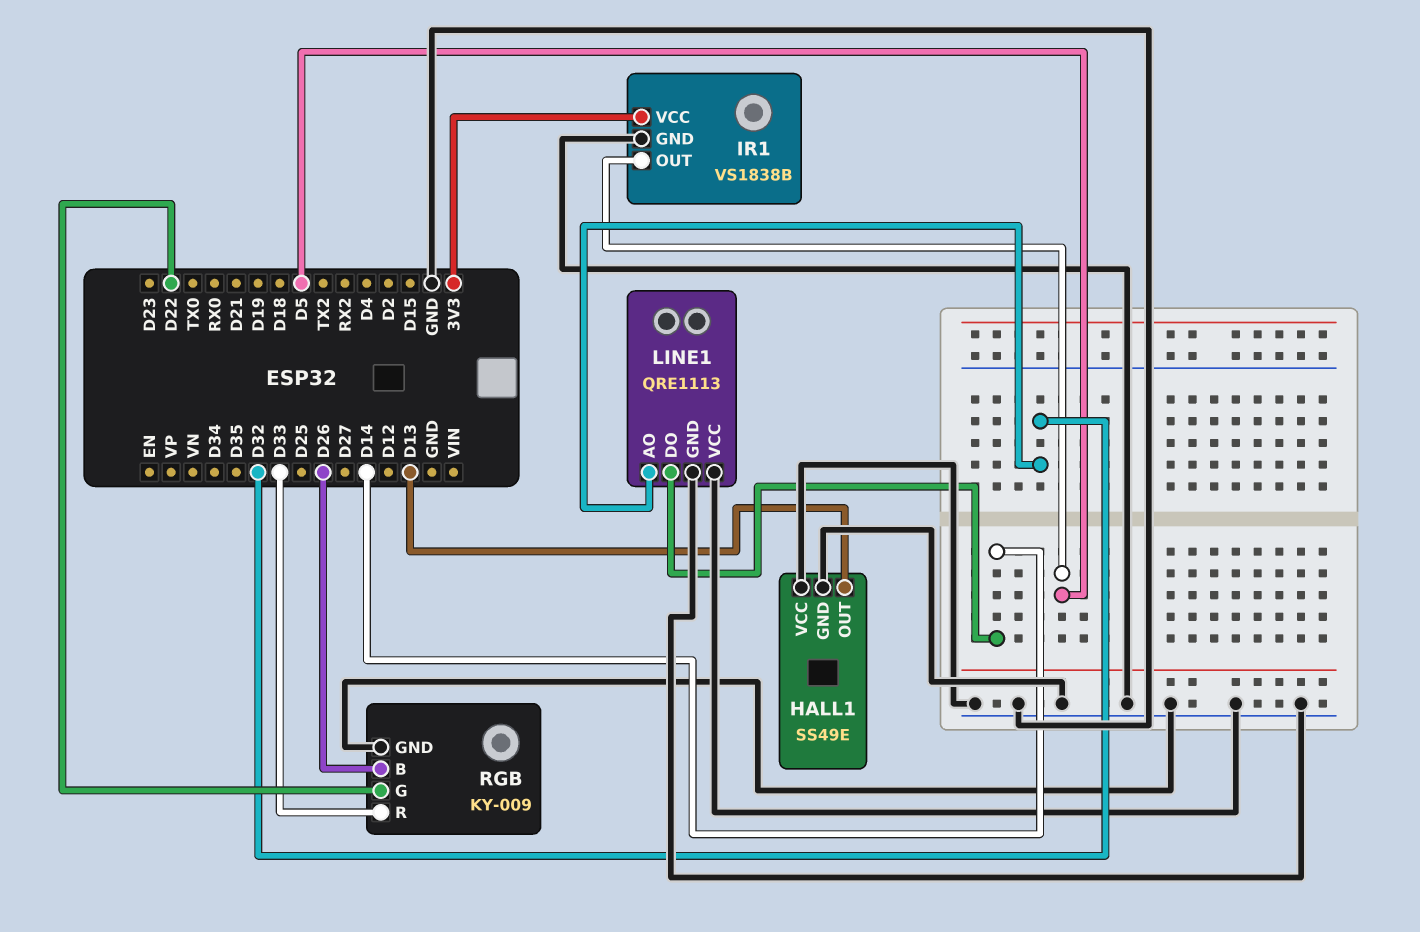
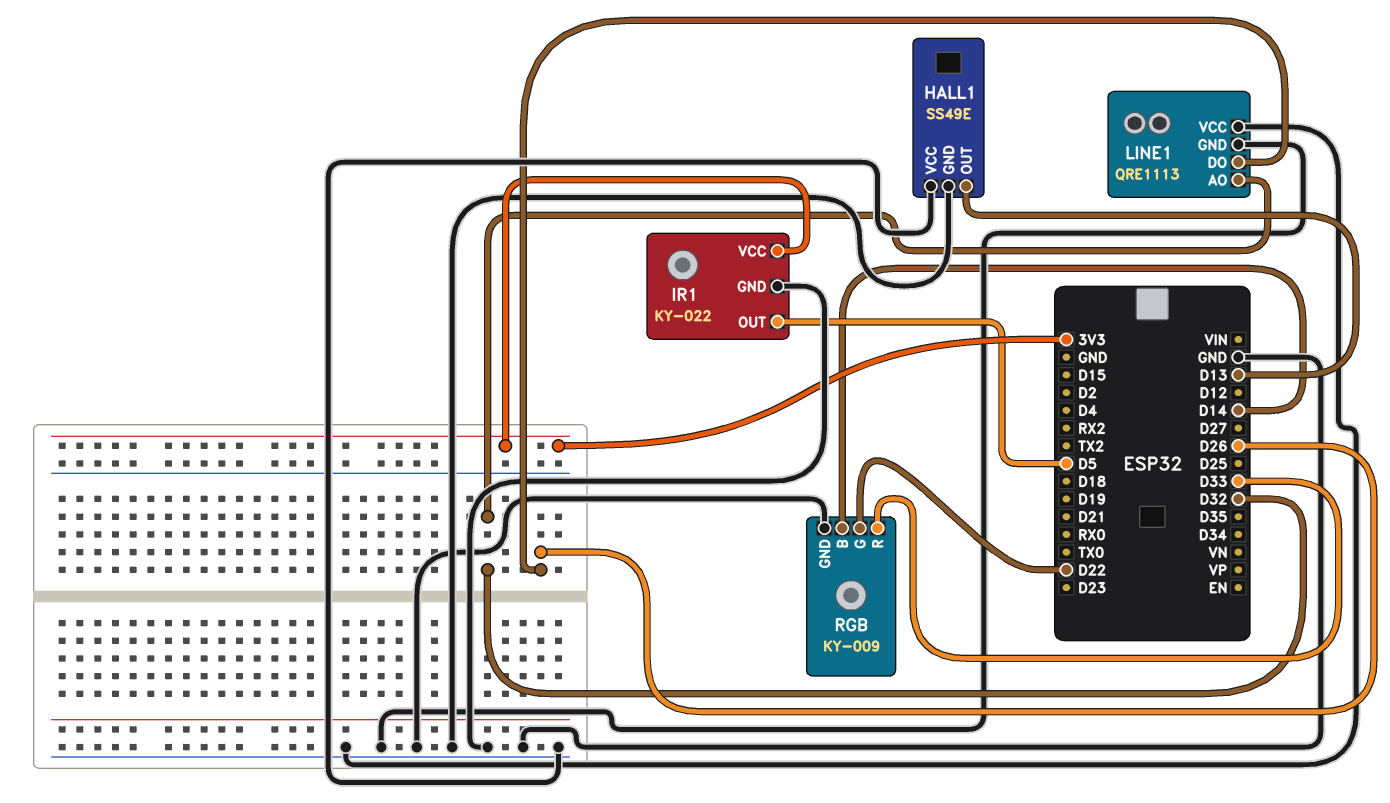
IR1: VS1838B -> KY-022
LINE1 pin DO: D14 -> D26
RGB pin B: D26 -> D14

